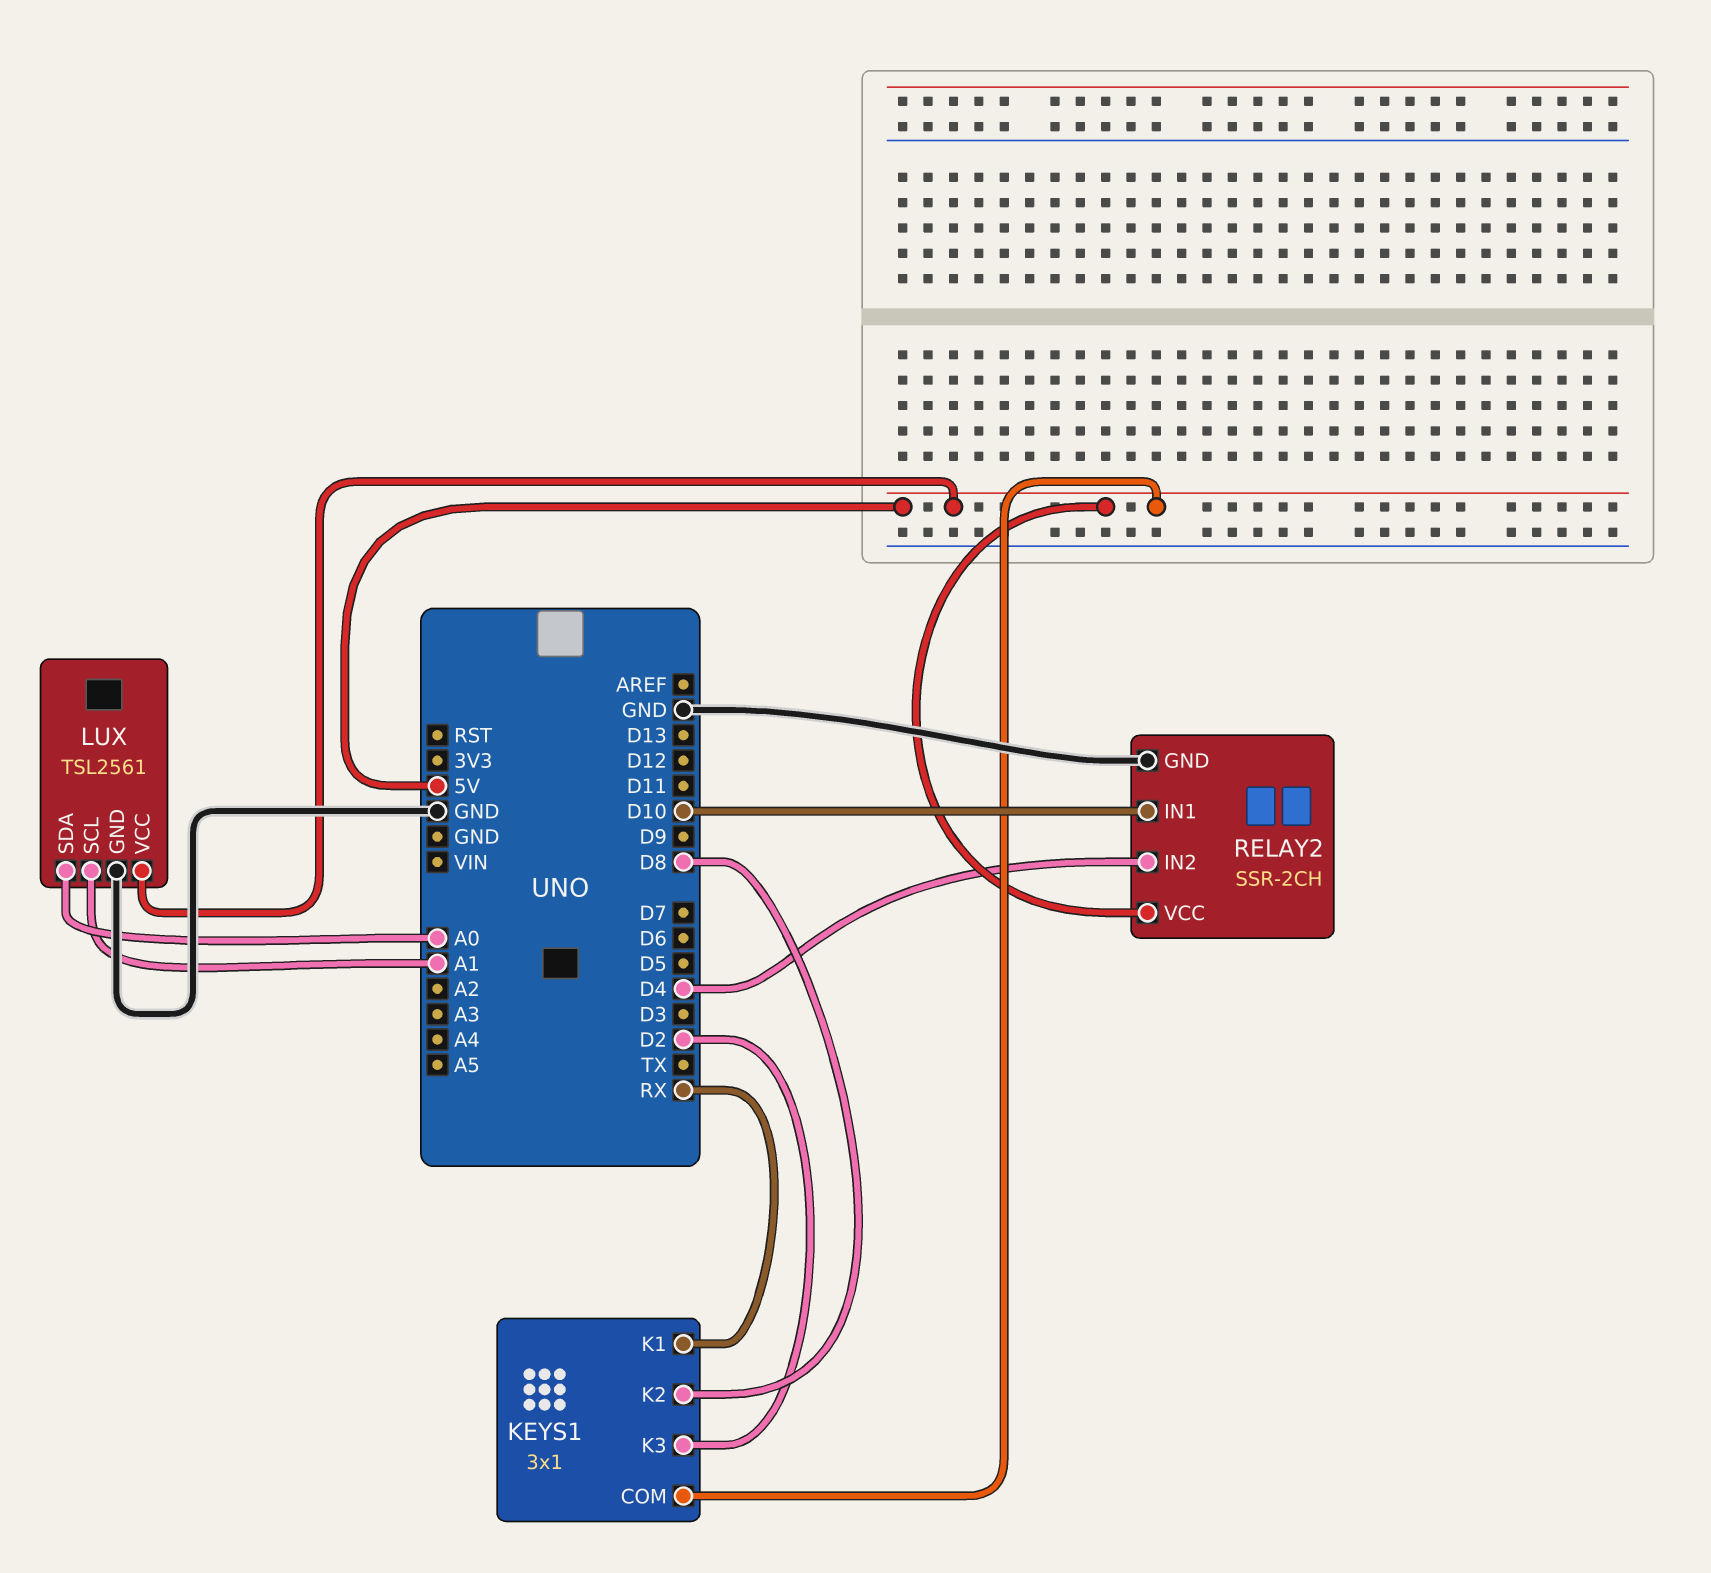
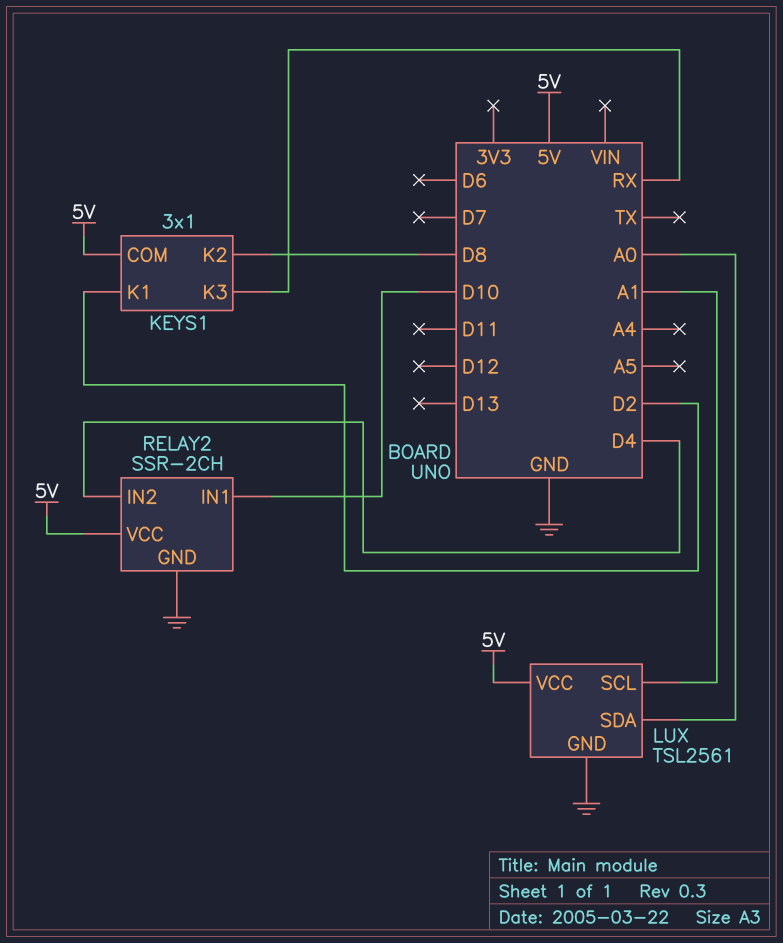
KEYS1 pin K1: RX -> D2
KEYS1 pin K3: D2 -> RX

